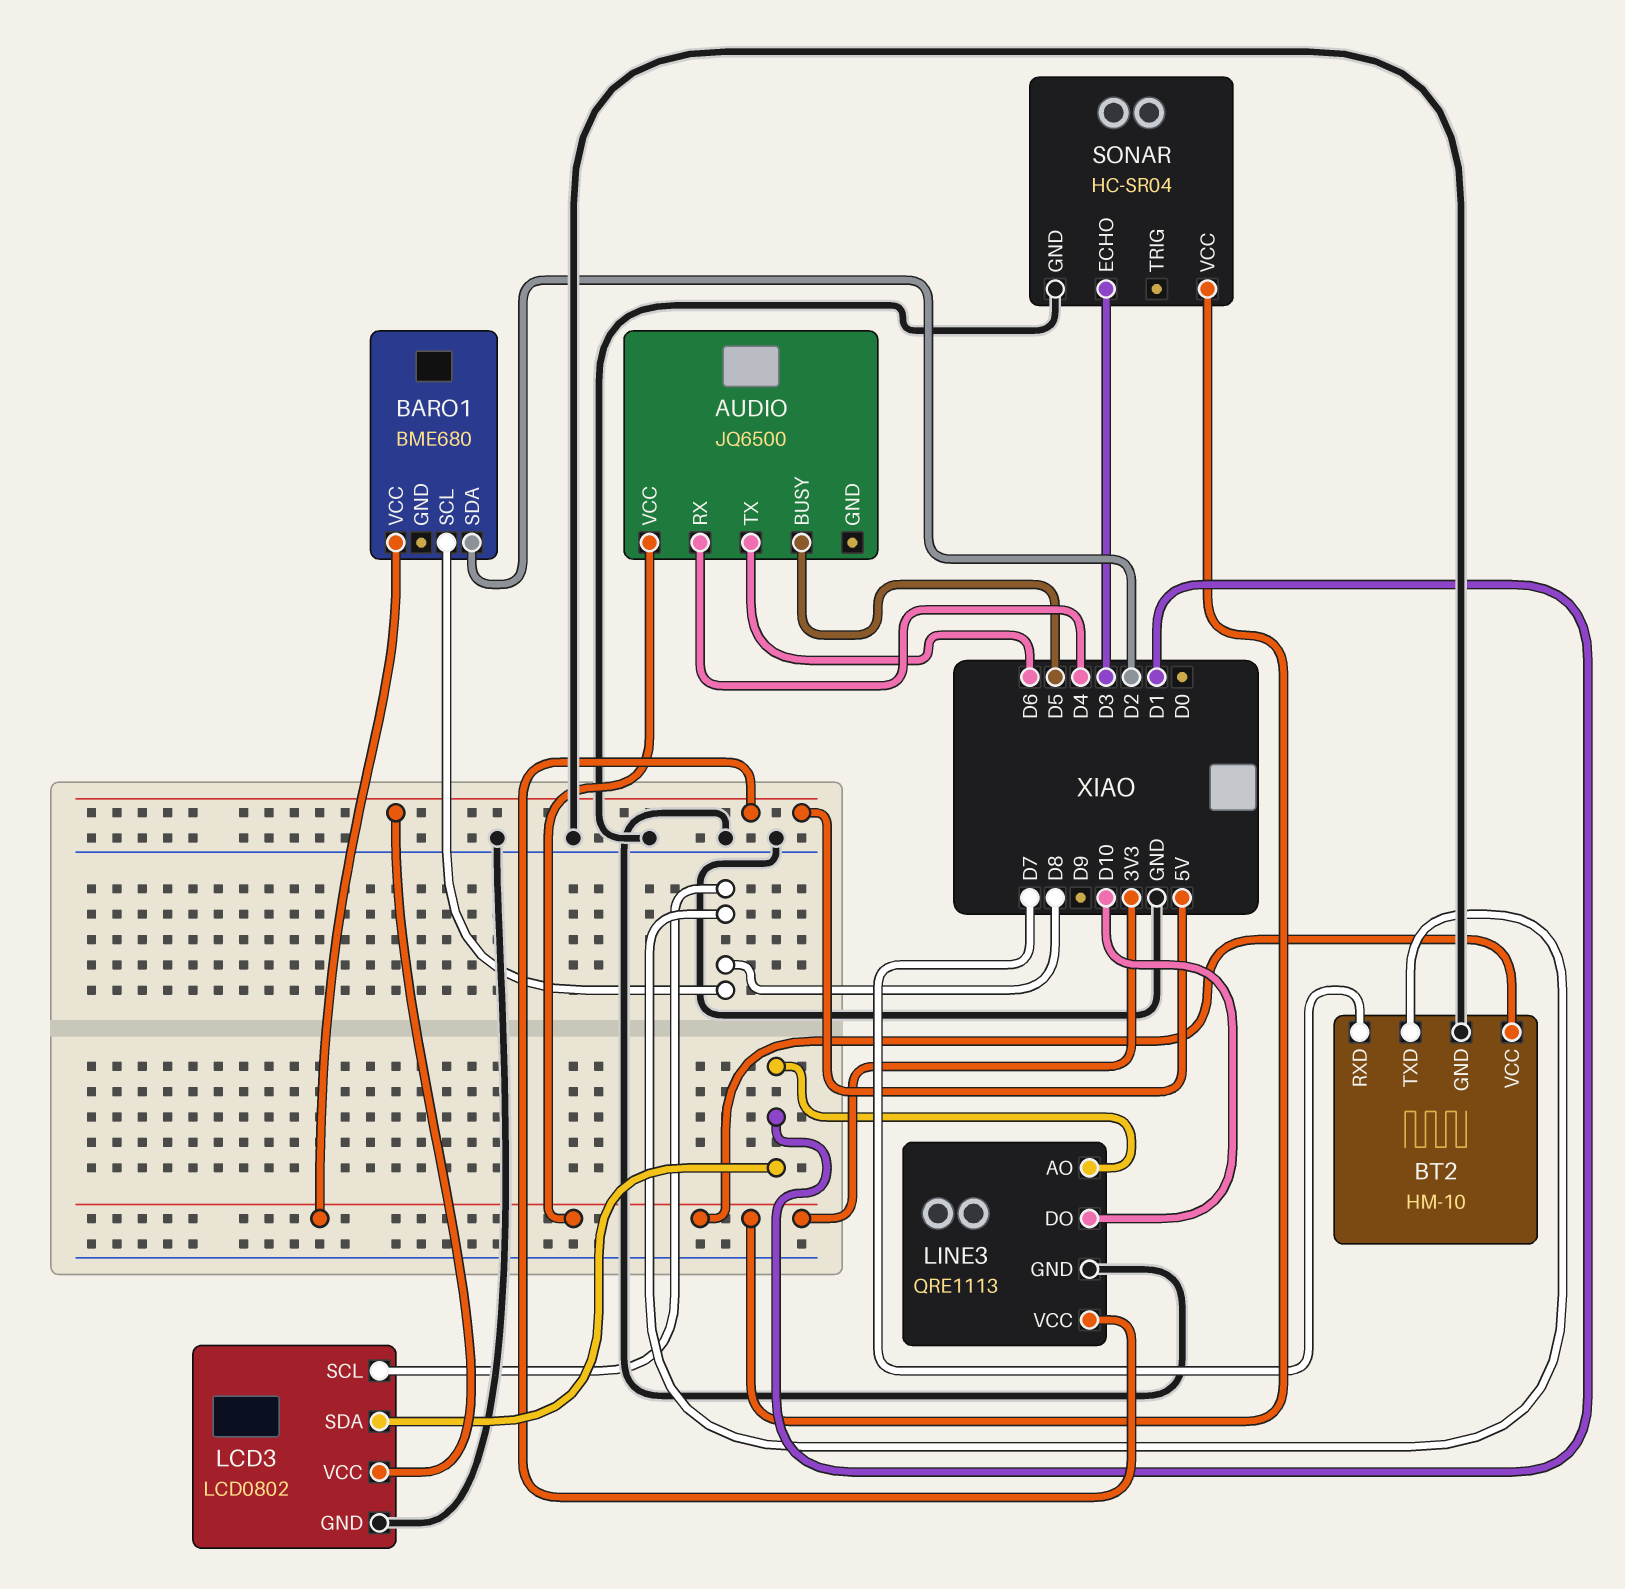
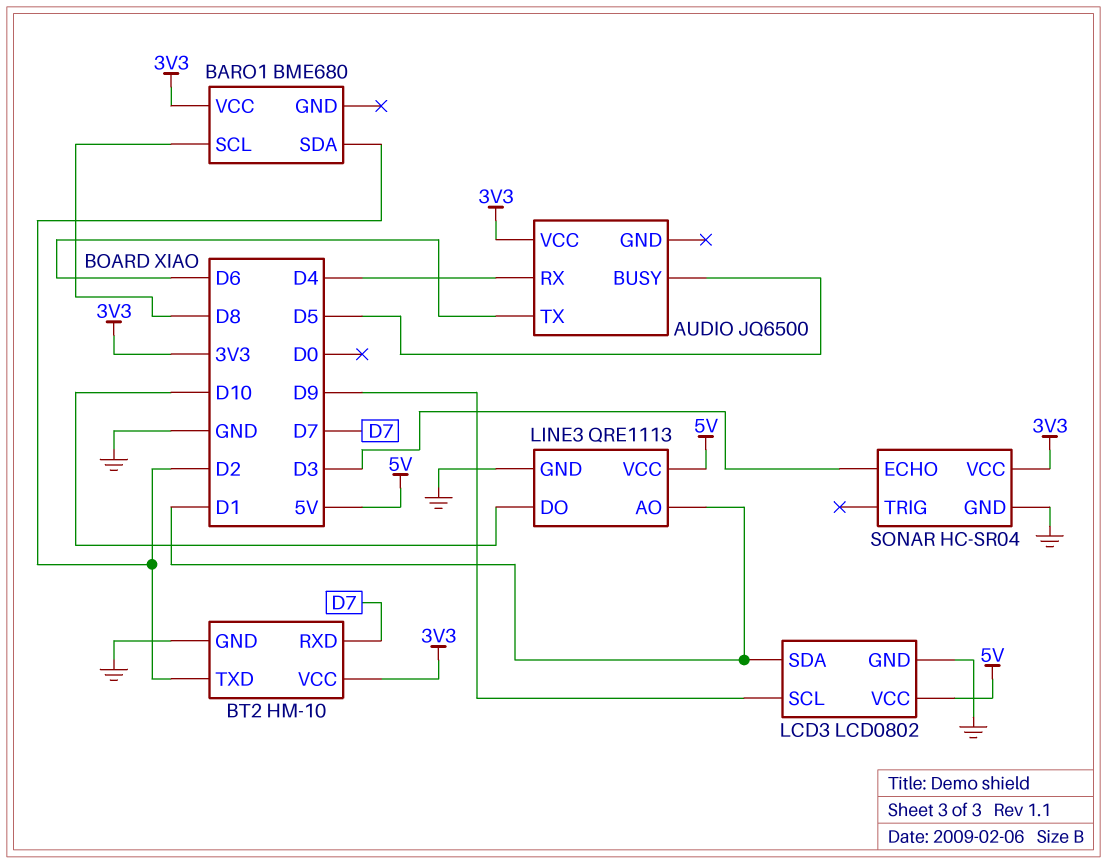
BT2 pin TXD: D8 -> D2
LCD3 pin SCL: D8 -> D9

